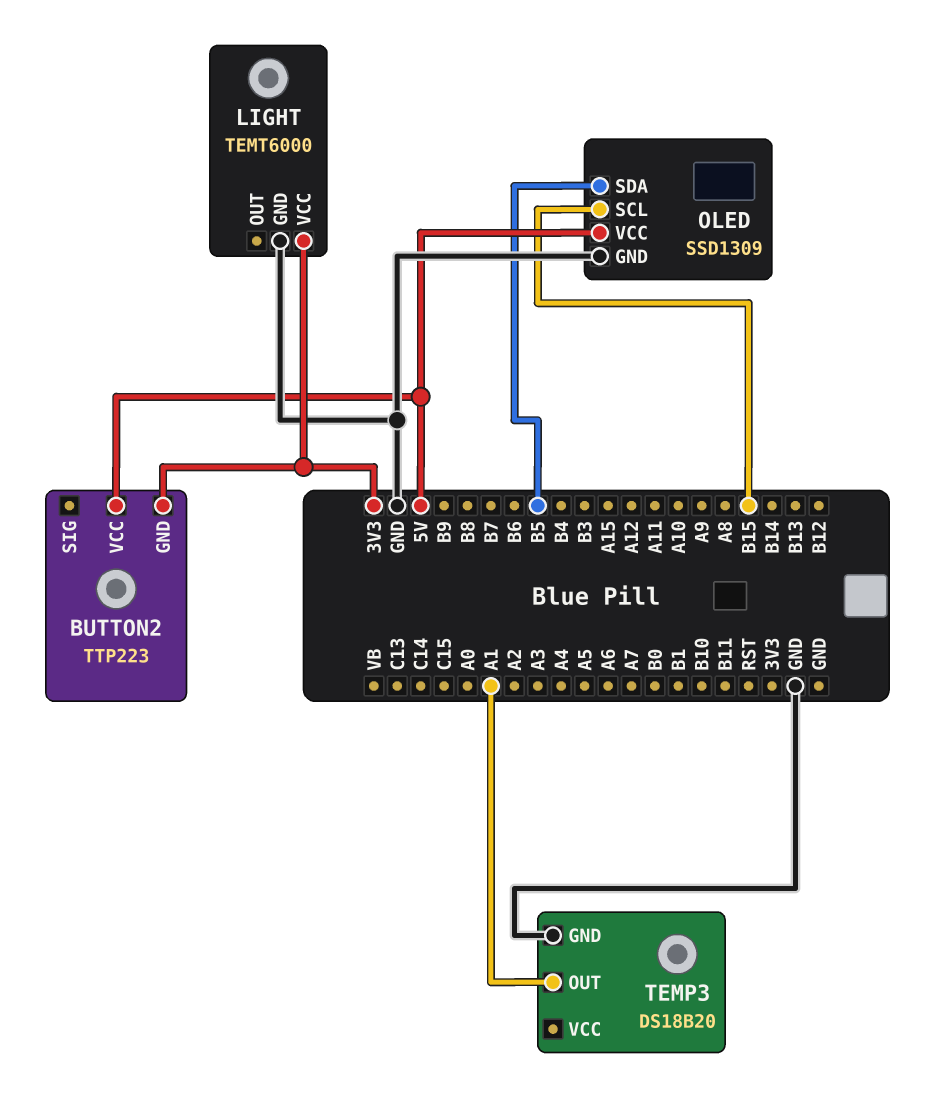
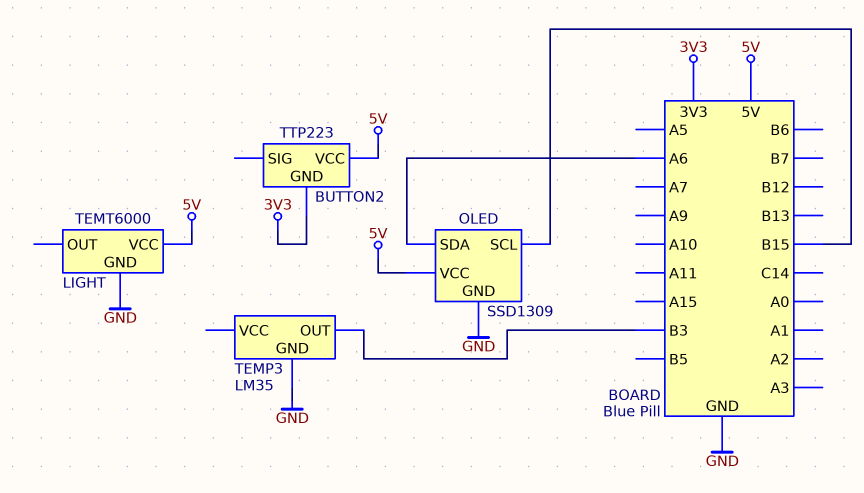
LIGHT pin VCC: 3V3 -> 5V
OLED pin SDA: B5 -> A6
TEMP3: DS18B20 -> LM35
TEMP3 pin OUT: A1 -> B3

